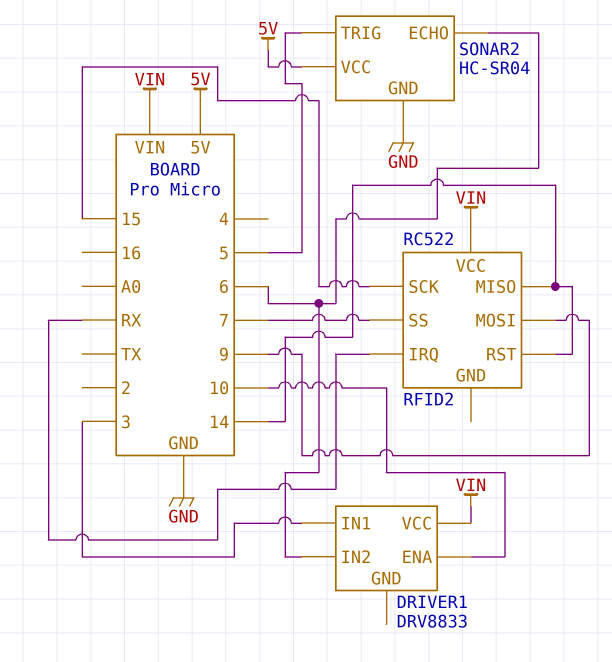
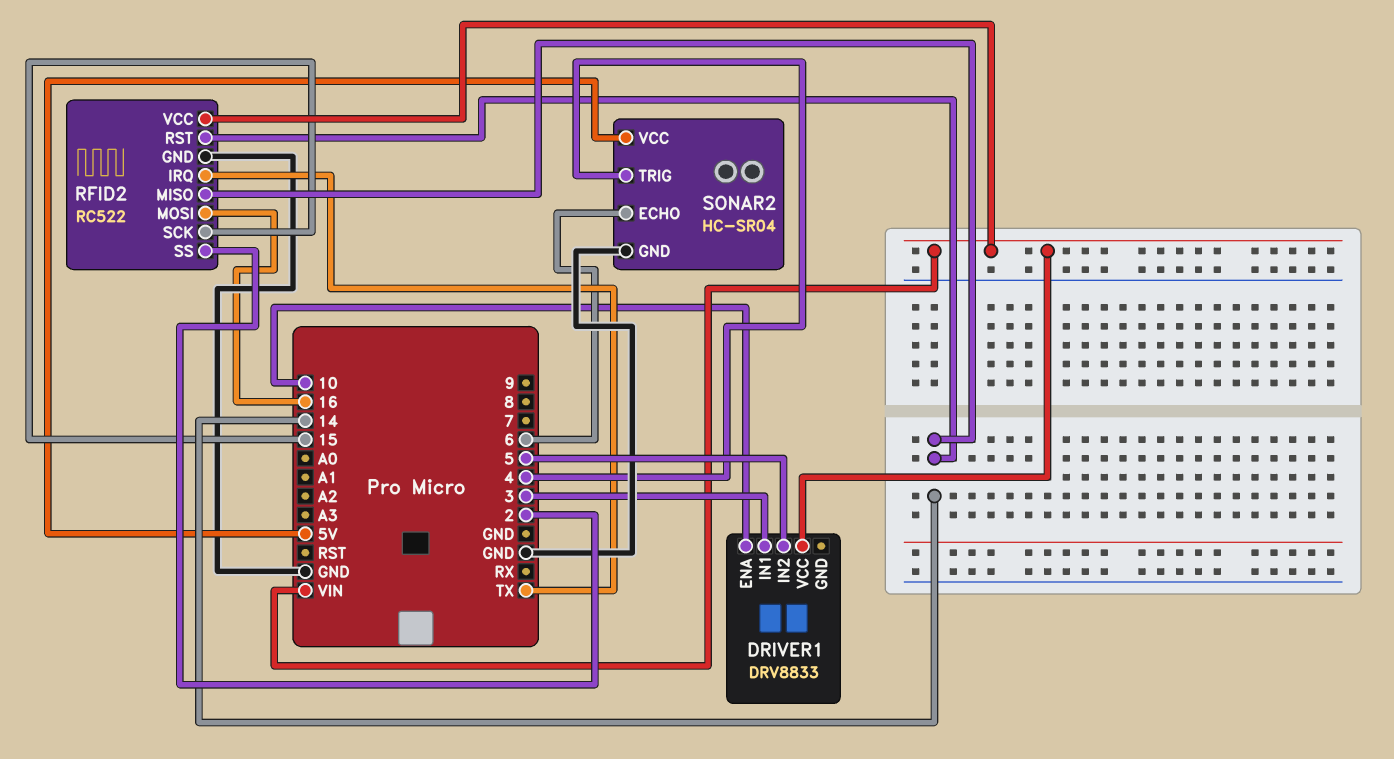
DRIVER1 pin IN2: 6 -> 5
RFID2 pin GND: none -> GND
RFID2 pin IRQ: RX -> TX
RFID2 pin MOSI: 9 -> 16
RFID2 pin SS: 7 -> 2
SONAR2 pin TRIG: 5 -> 4

